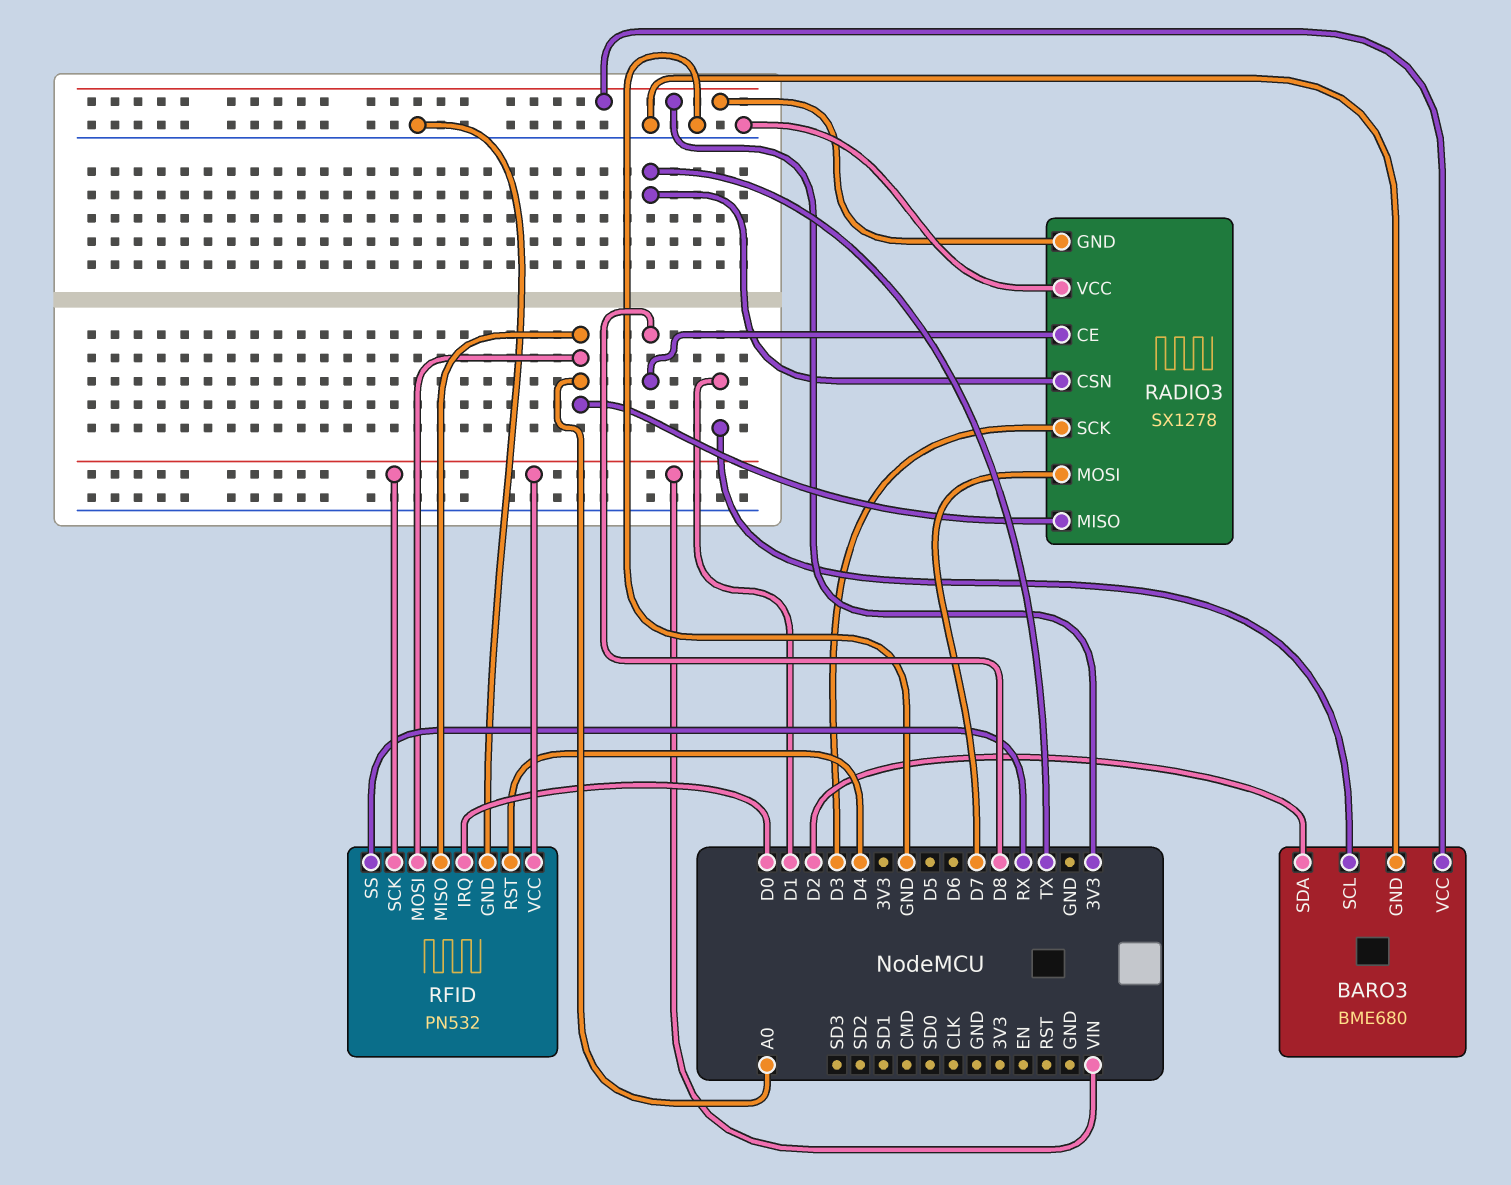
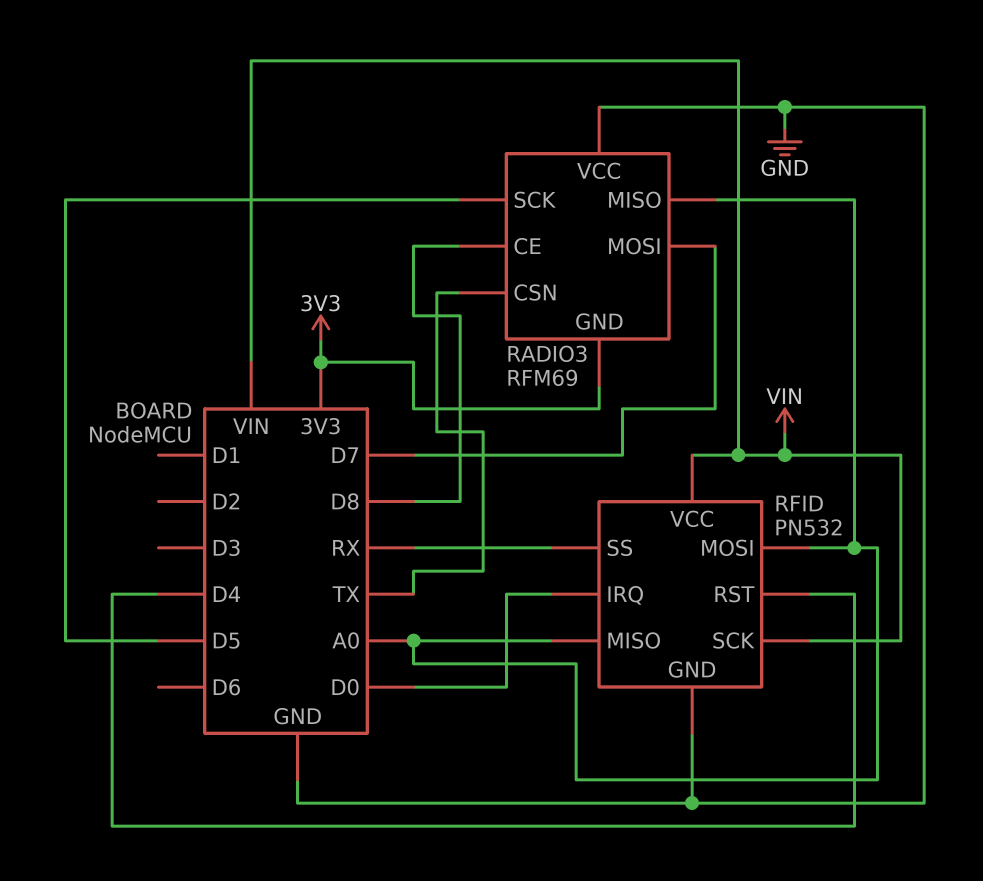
BARO3: BME680 -> none
BARO3 pin GND: GND -> none
BARO3 pin SCL: D1 -> none
BARO3 pin SDA: D2 -> none
BARO3 pin VCC: 3V3 -> none
RADIO3: SX1278 -> RFM69
RADIO3 pin SCK: D3 -> D5

